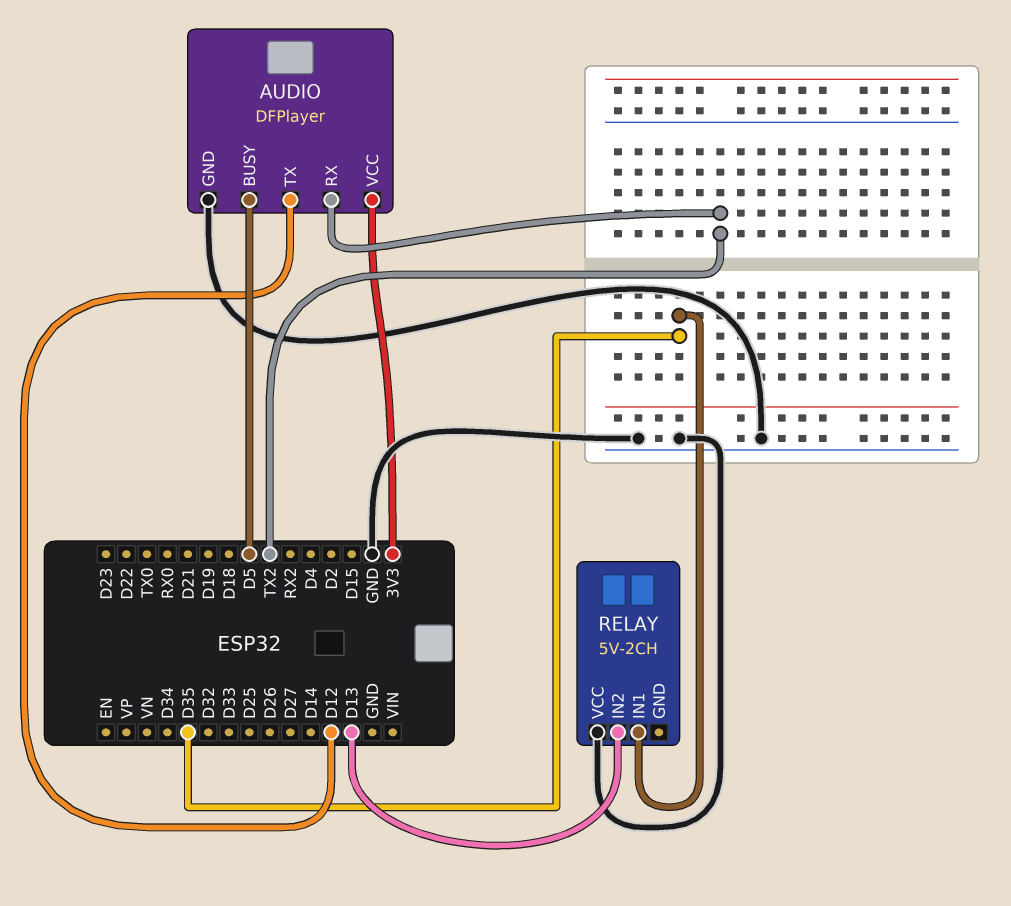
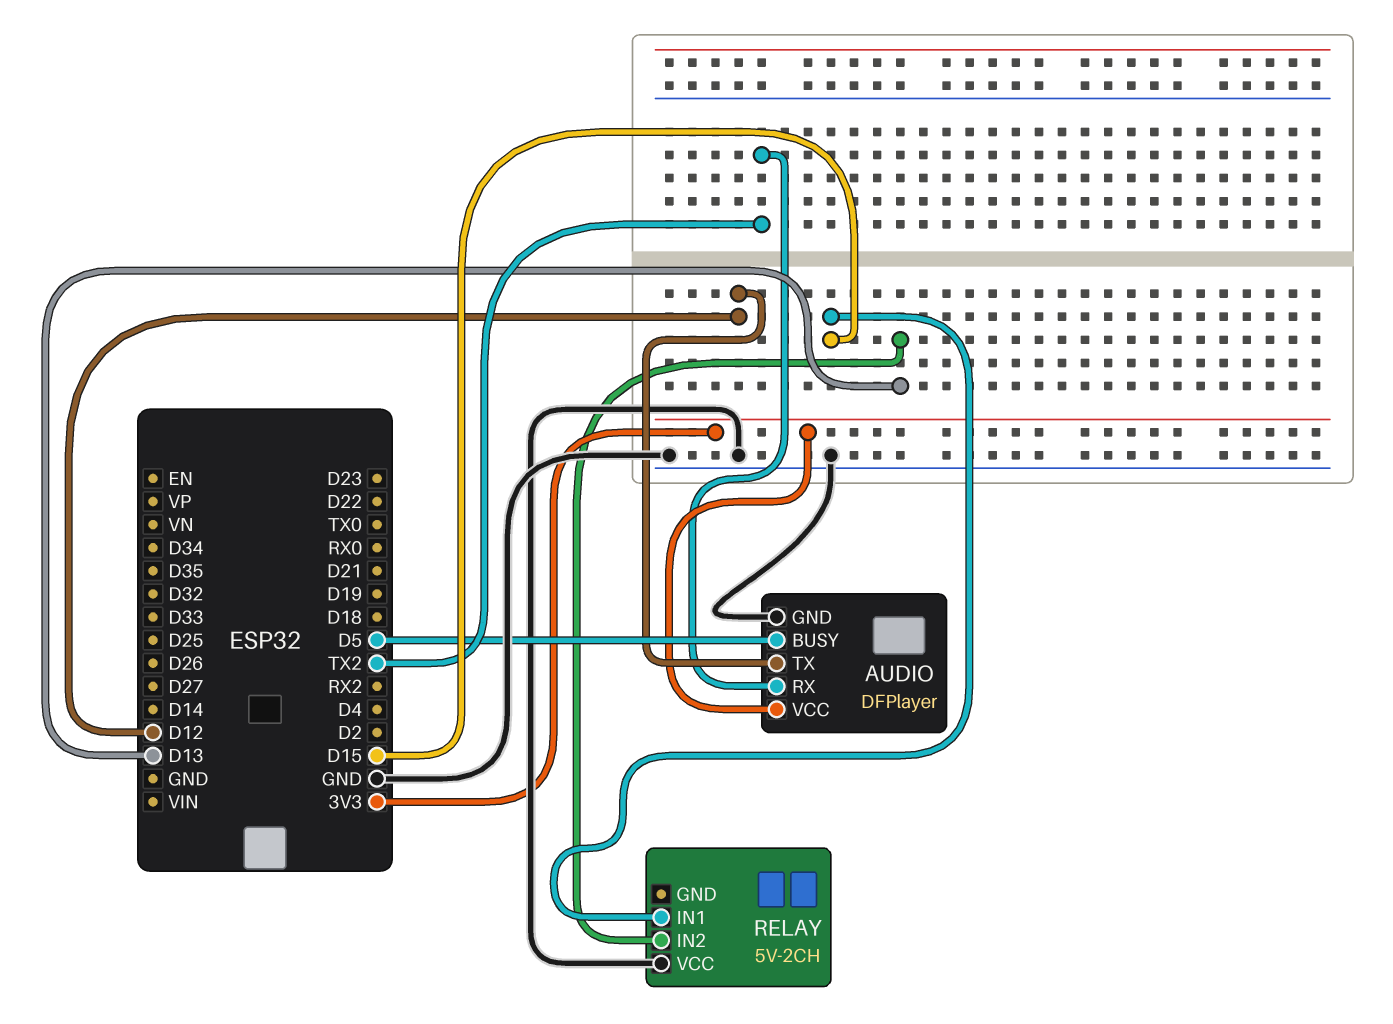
RELAY pin IN1: D35 -> D15

